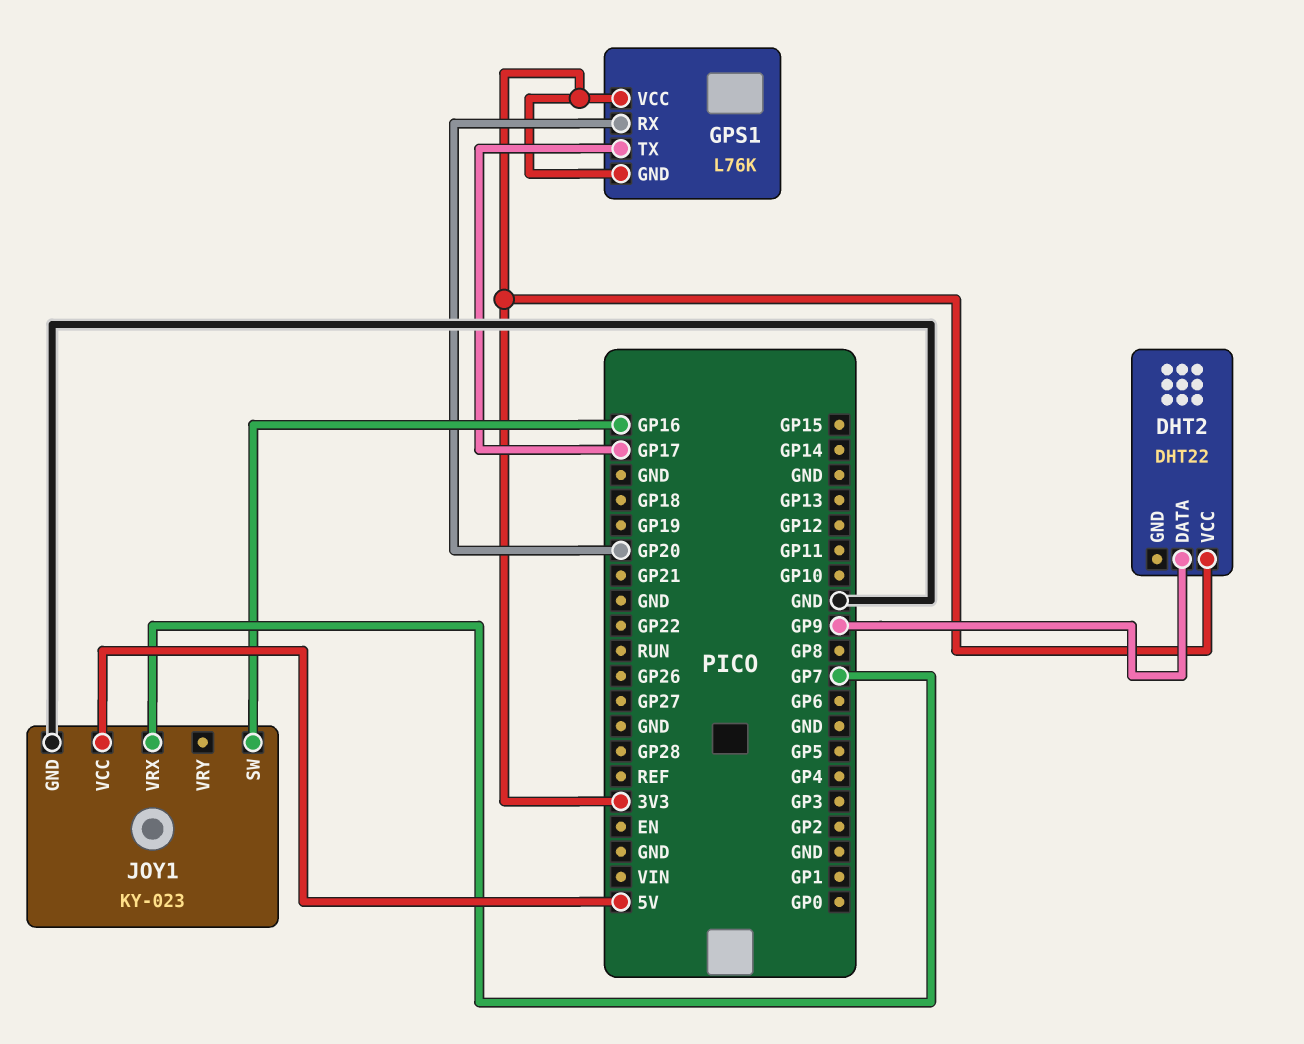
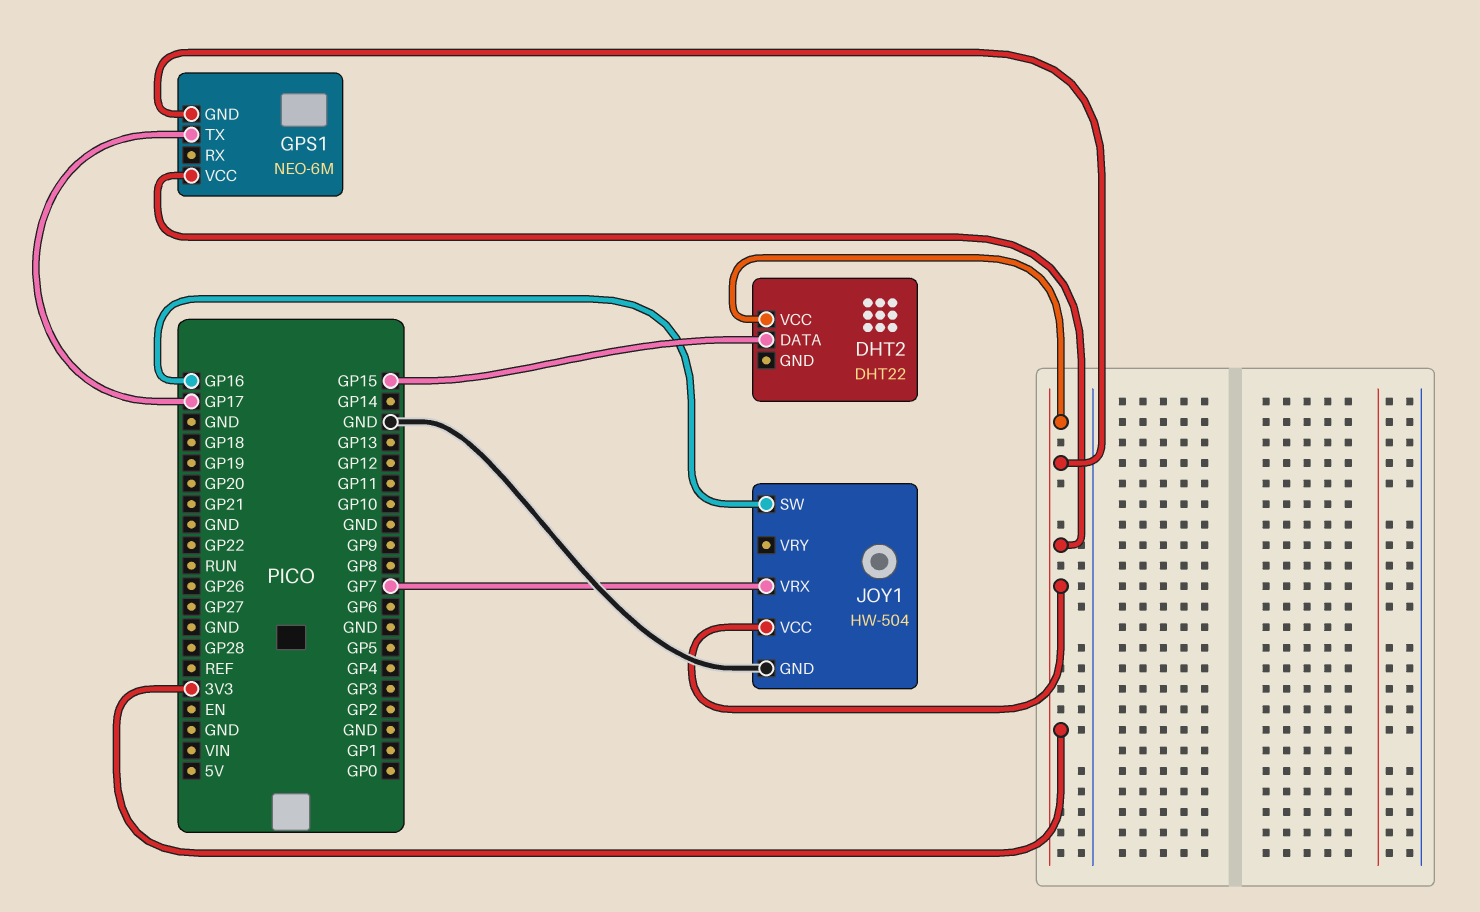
DHT2 pin DATA: GP9 -> GP15
GPS1: L76K -> NEO-6M
GPS1 pin RX: GP20 -> none
JOY1: KY-023 -> HW-504
JOY1 pin VCC: 5V -> 3V3

